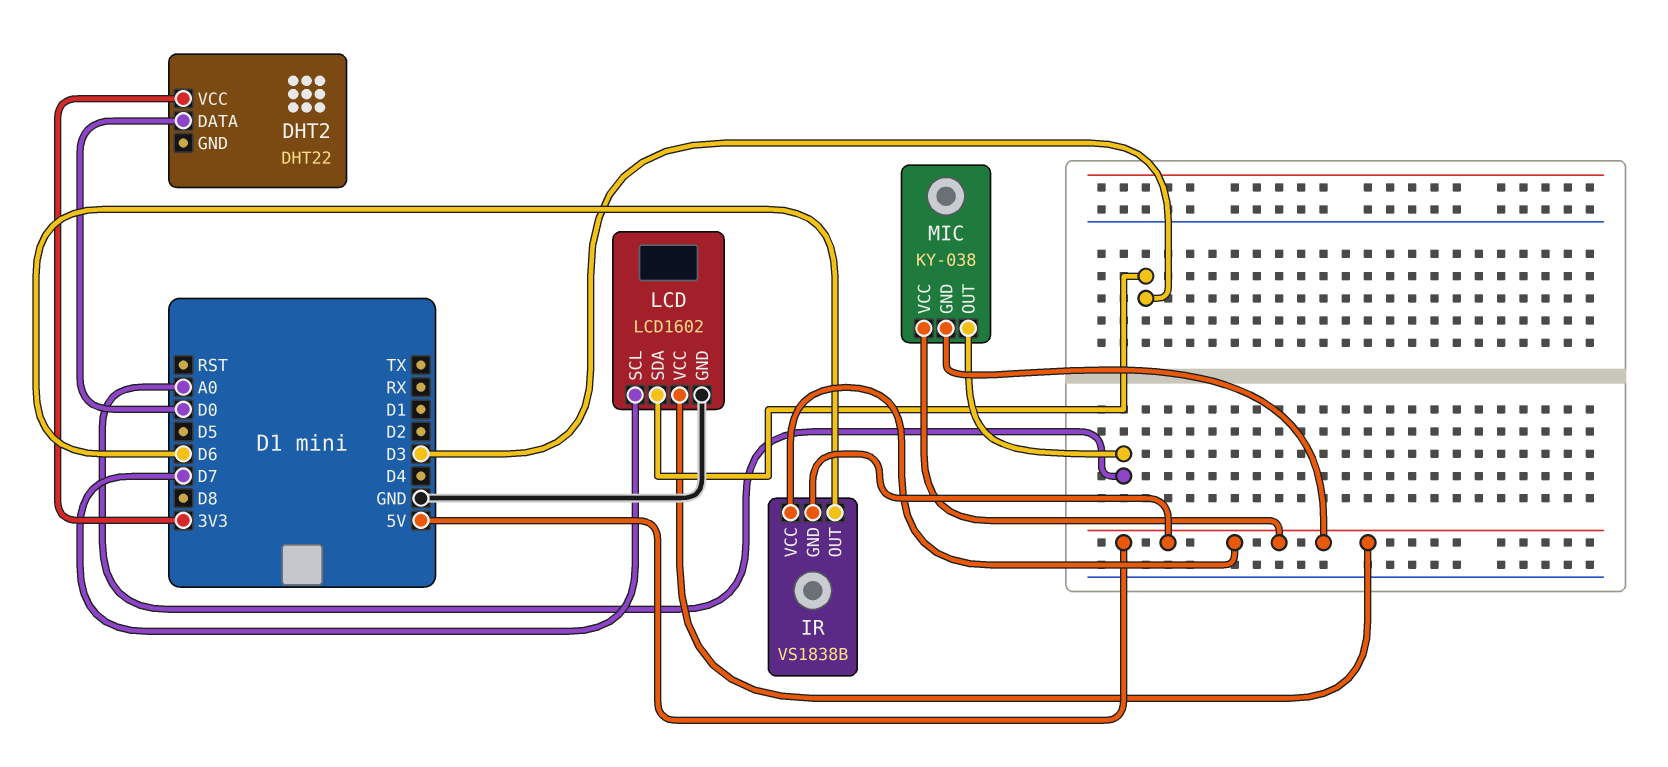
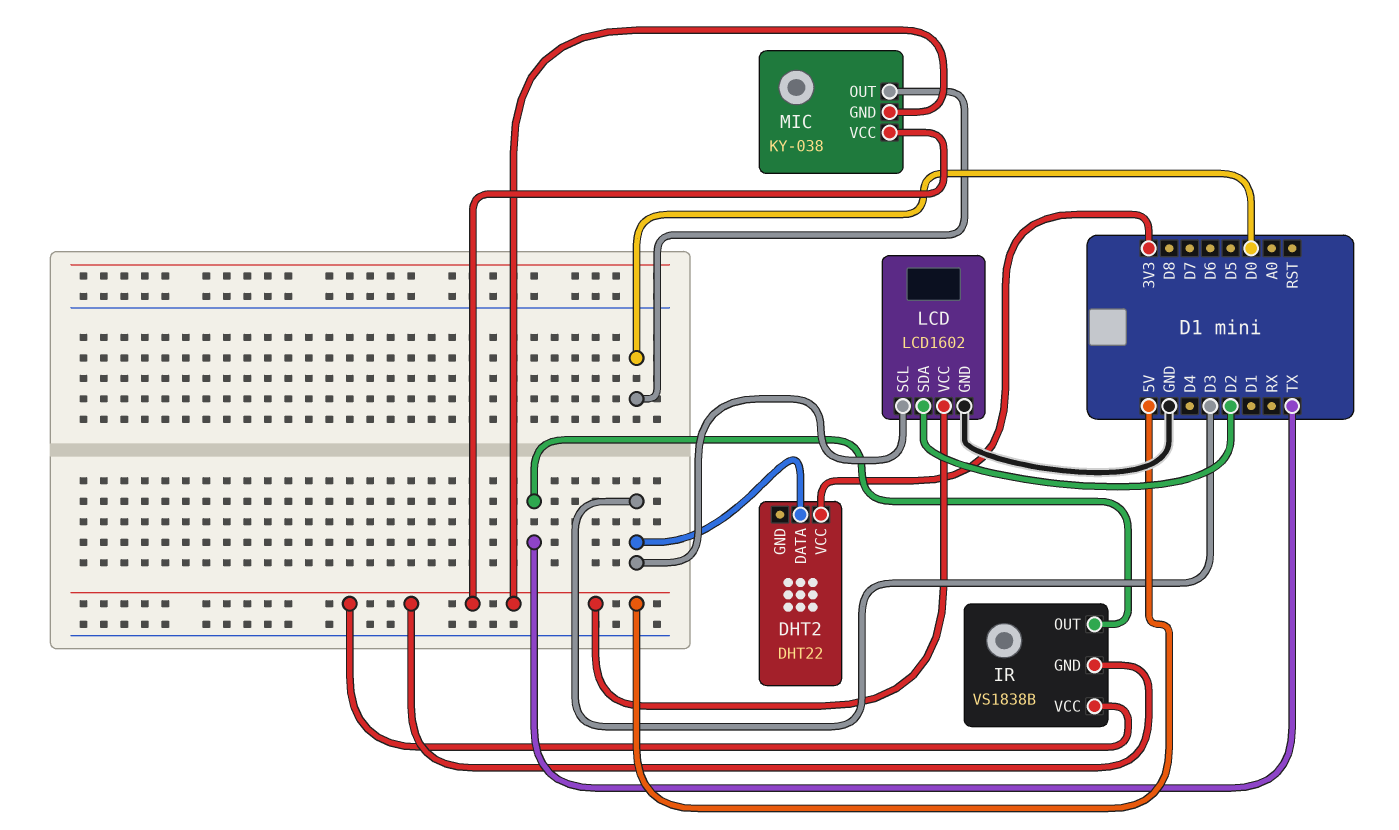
DHT2 pin DATA: D0 -> D3
IR pin OUT: D6 -> TX
LCD pin SCL: D7 -> D3
LCD pin SDA: D3 -> D2
MIC pin OUT: A0 -> D0

